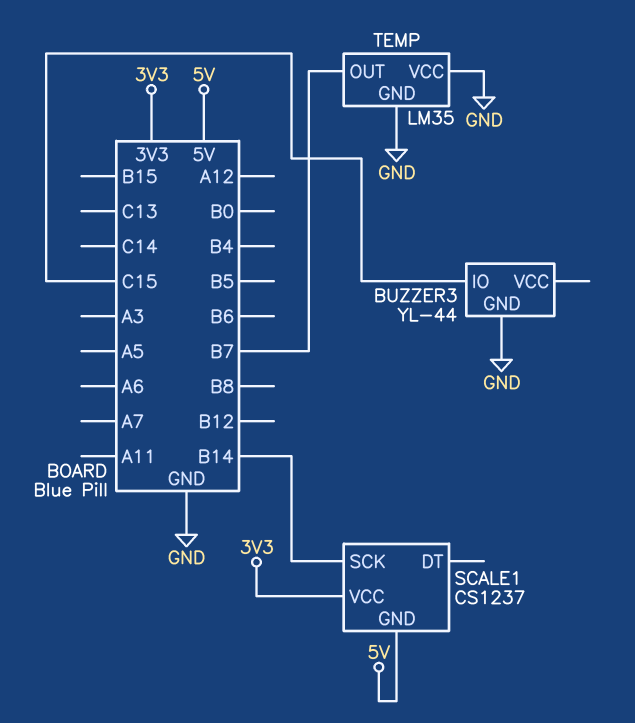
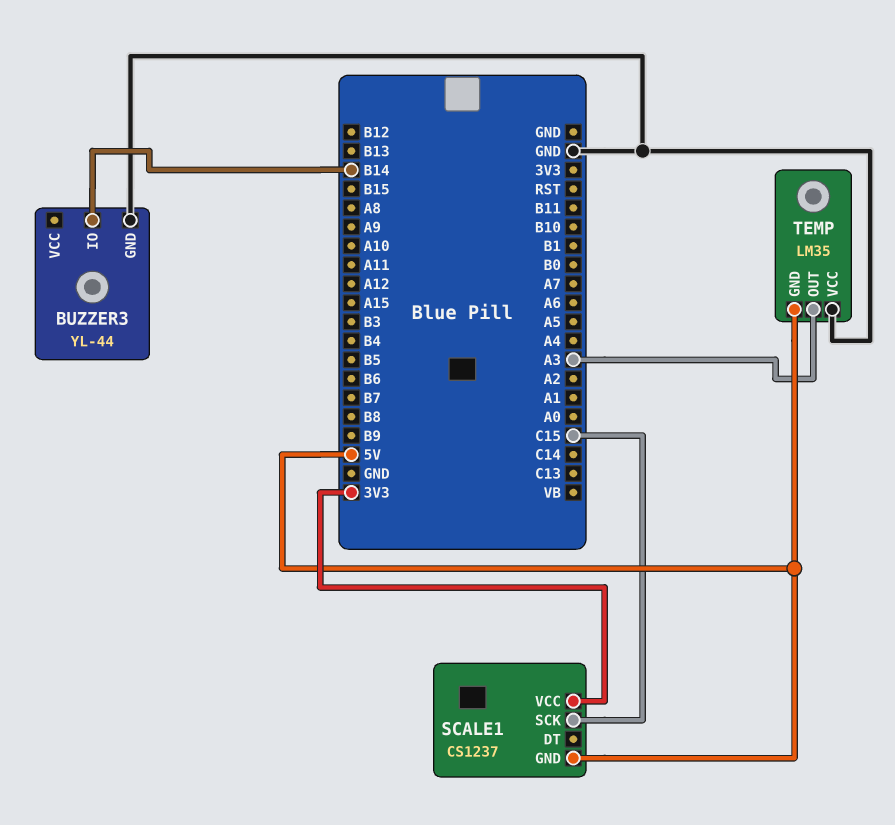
BUZZER3 pin IO: C15 -> B14
SCALE1 pin SCK: B14 -> C15
TEMP pin GND: GND -> 5V
TEMP pin OUT: B7 -> A3

